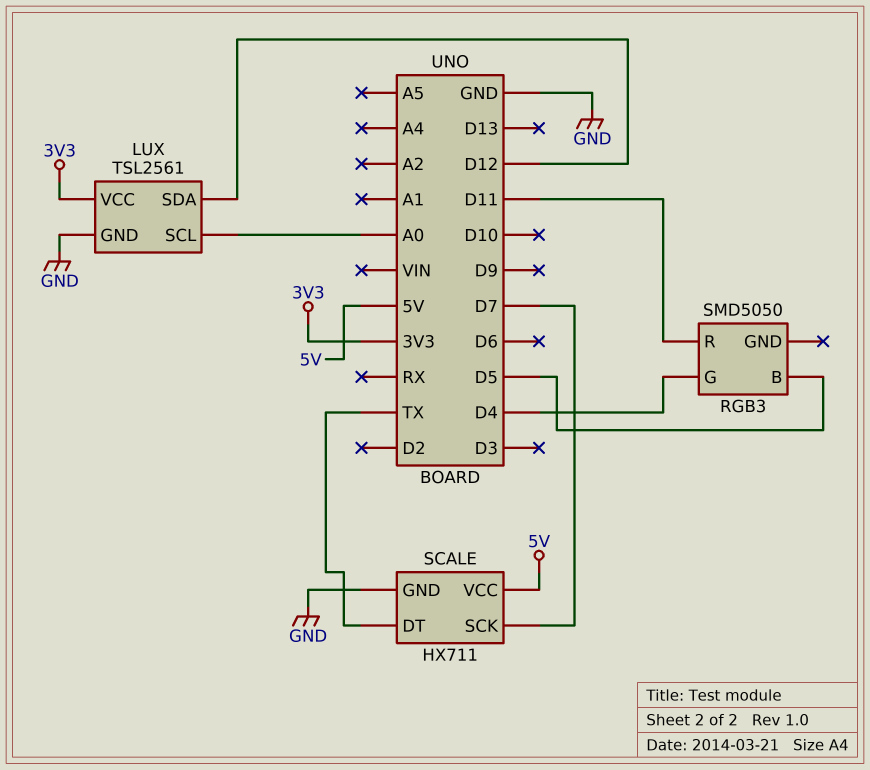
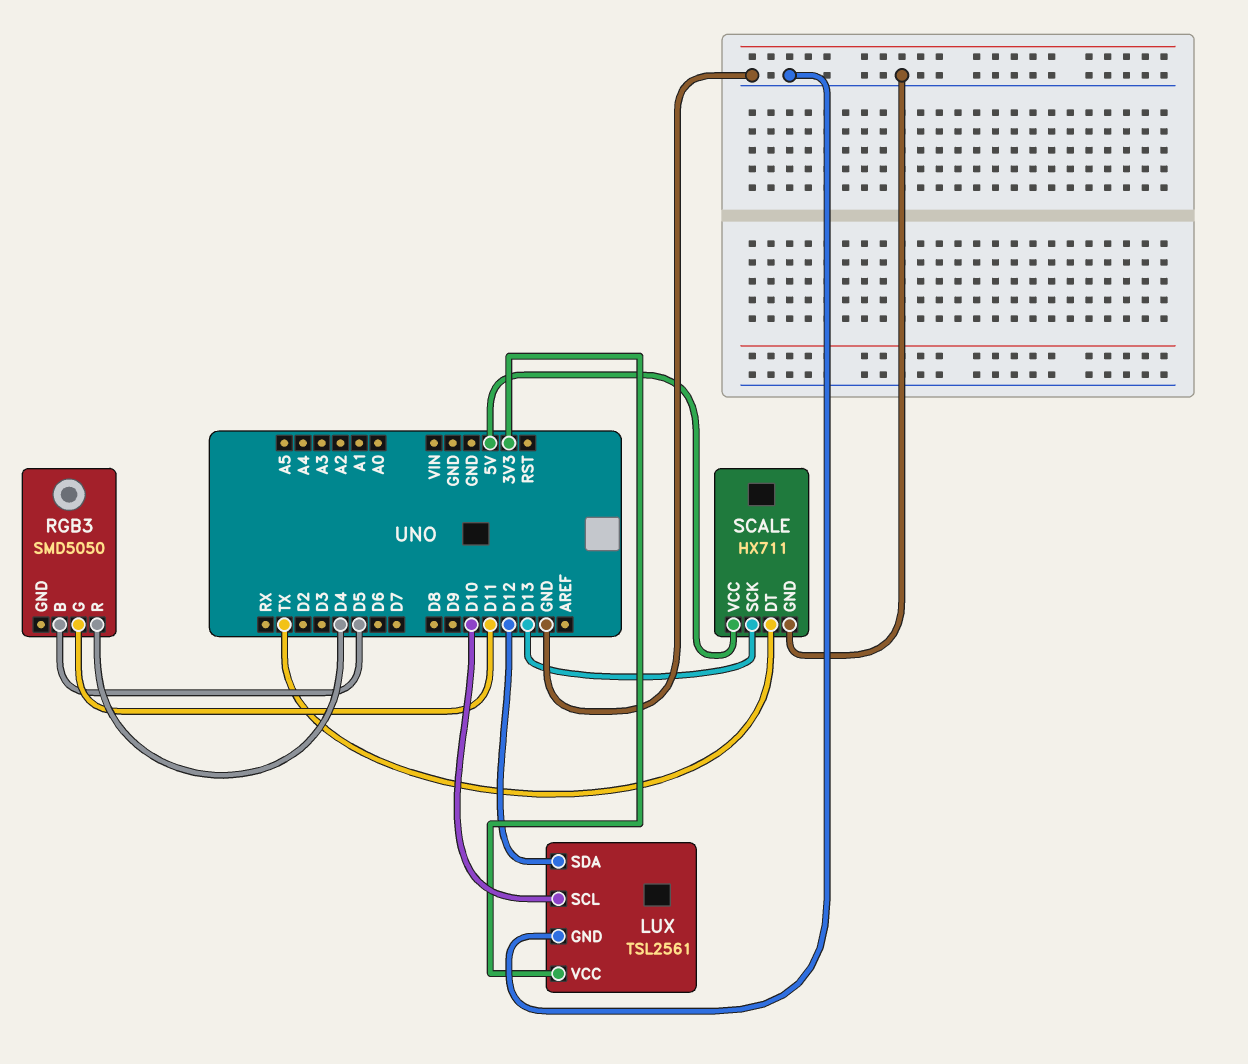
LUX pin SCL: A0 -> D10
RGB3 pin G: D4 -> D11
RGB3 pin R: D11 -> D4
SCALE pin SCK: D7 -> D13

